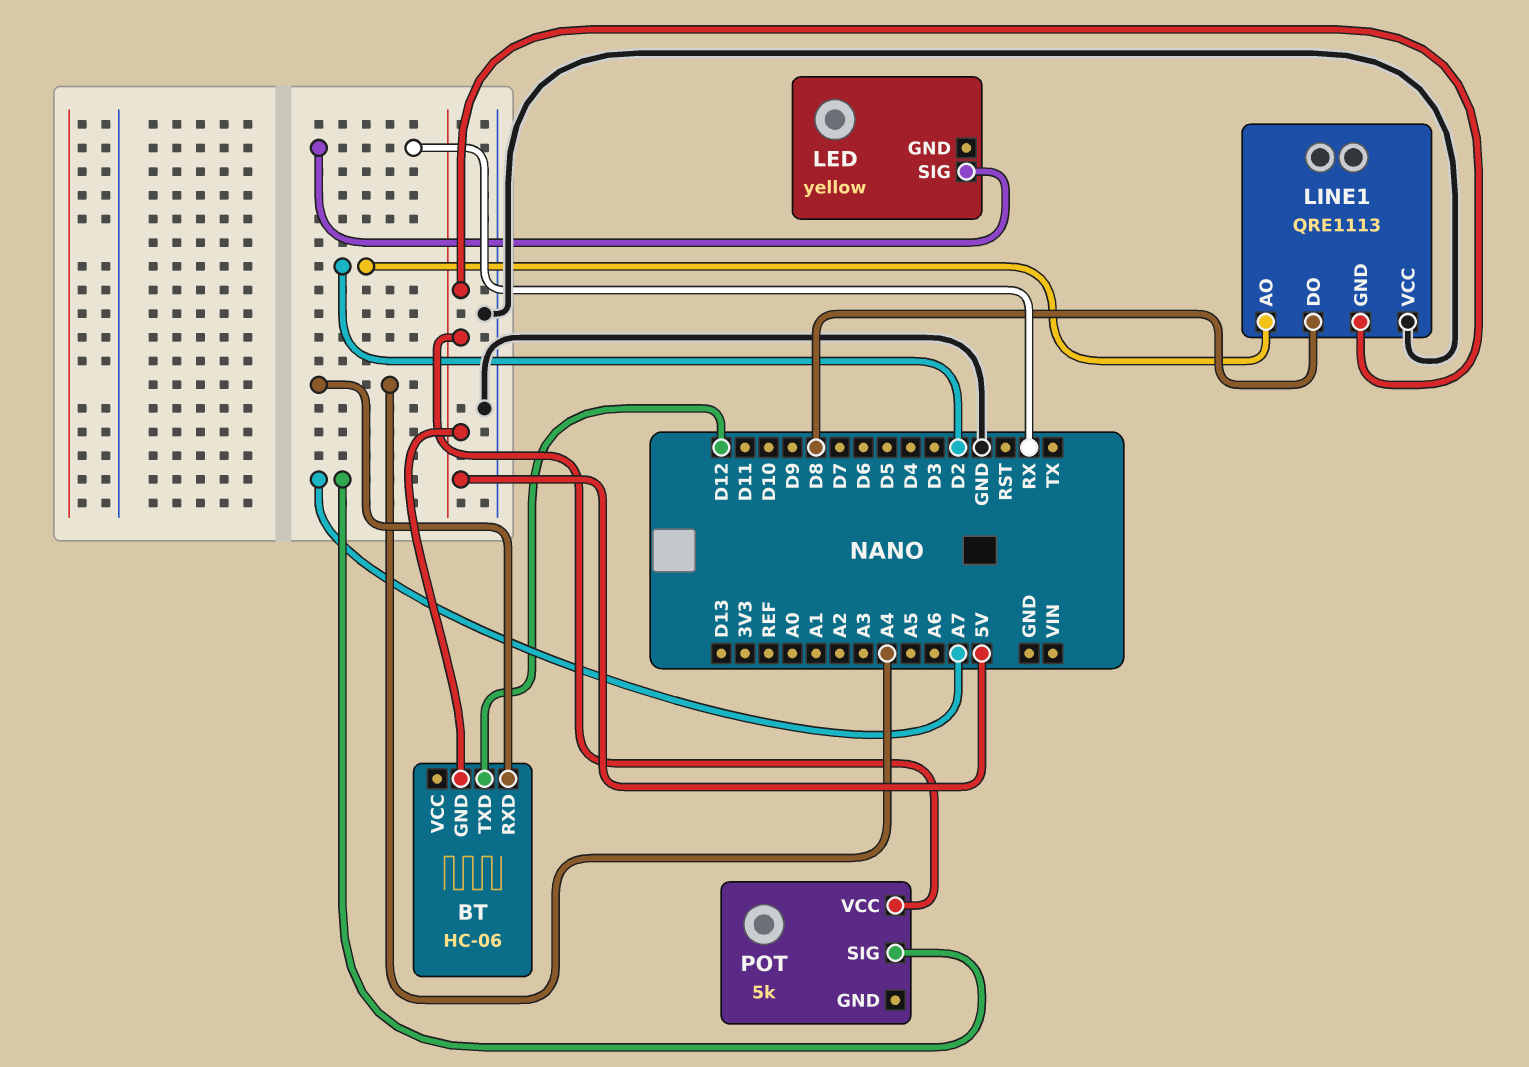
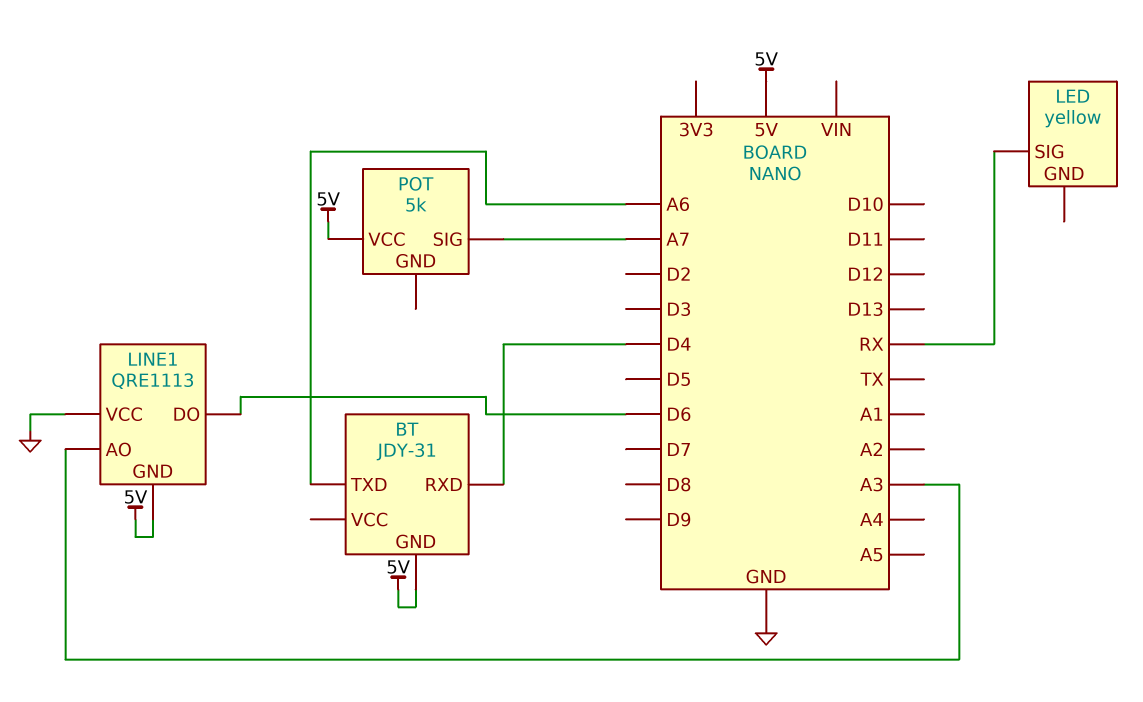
BT: HC-06 -> JDY-31
BT pin RXD: A4 -> D4
BT pin TXD: D12 -> A6
LINE1 pin AO: D2 -> A3
LINE1 pin DO: D8 -> D6

